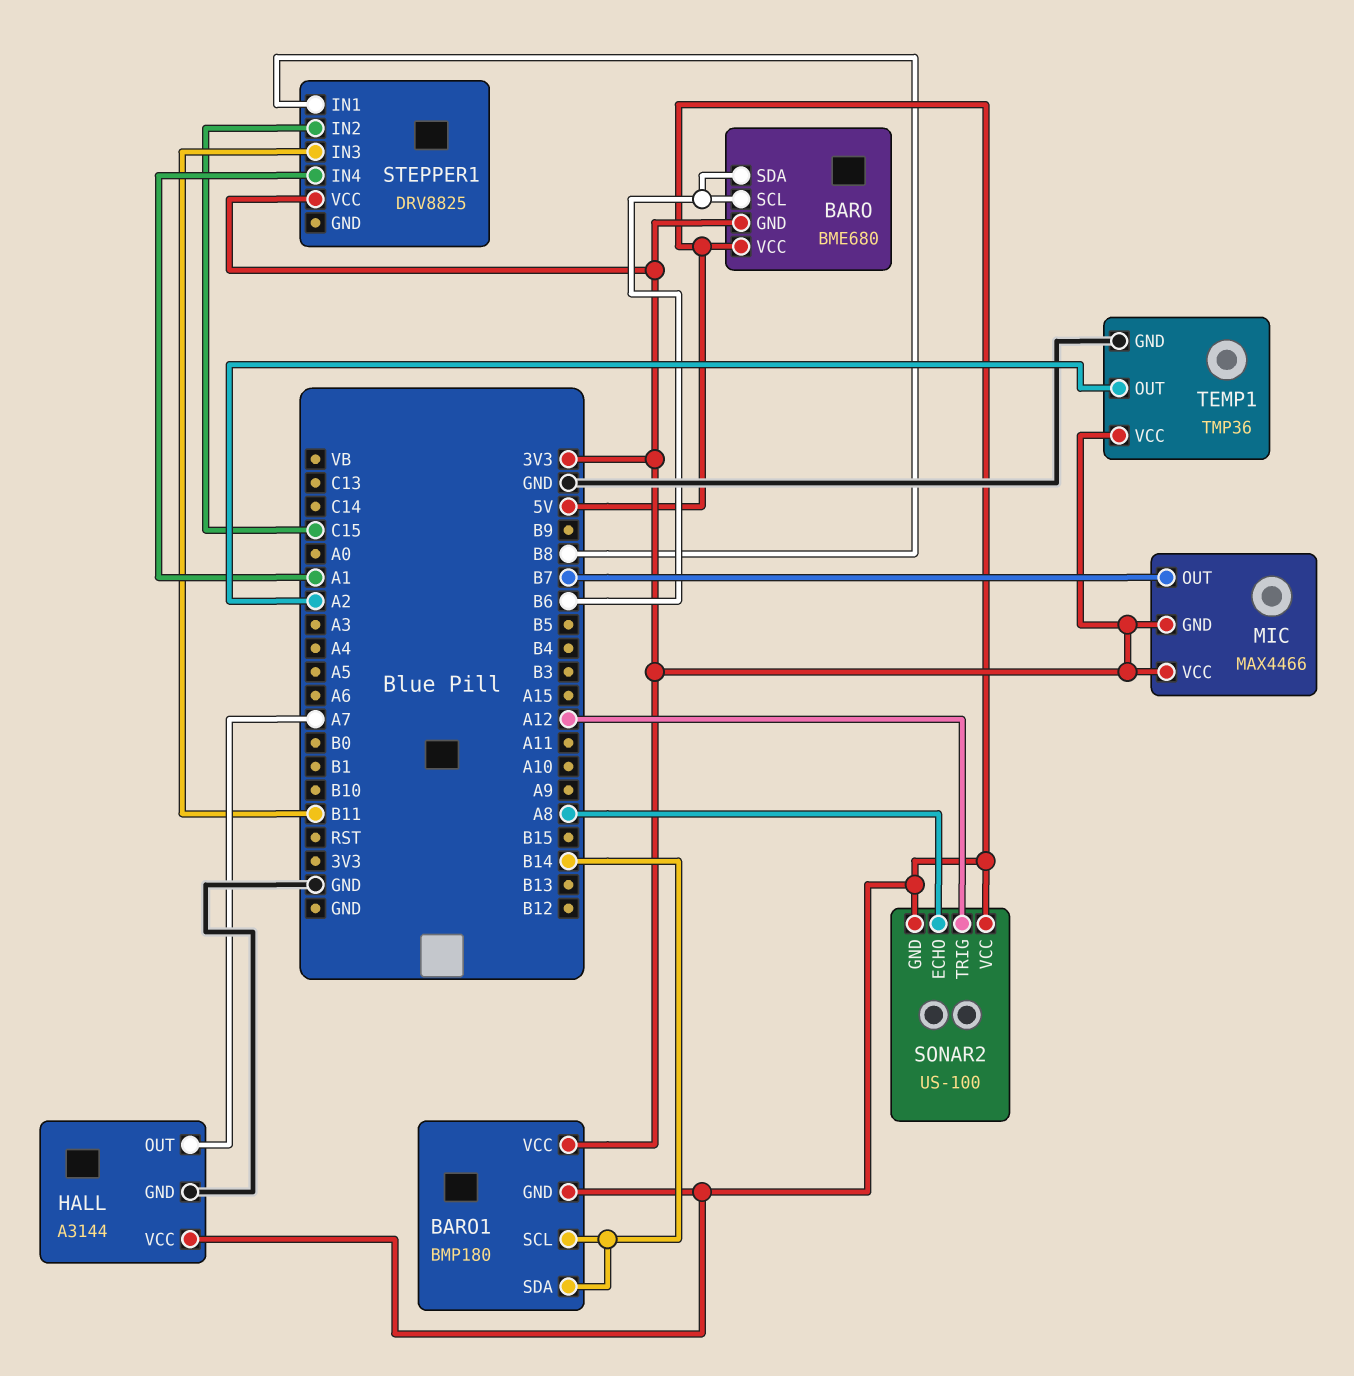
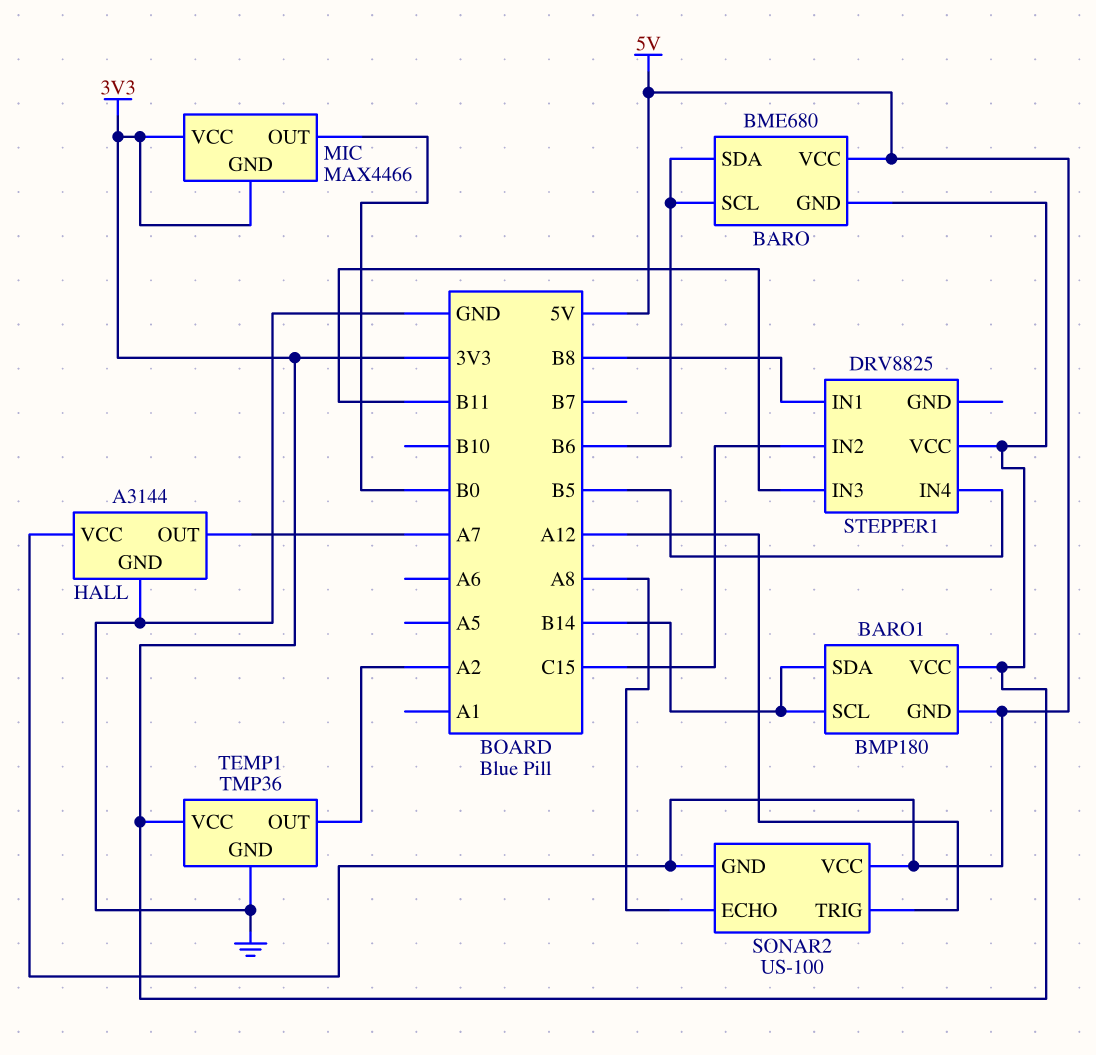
MIC pin OUT: B7 -> B0
STEPPER1 pin IN4: A1 -> B5

